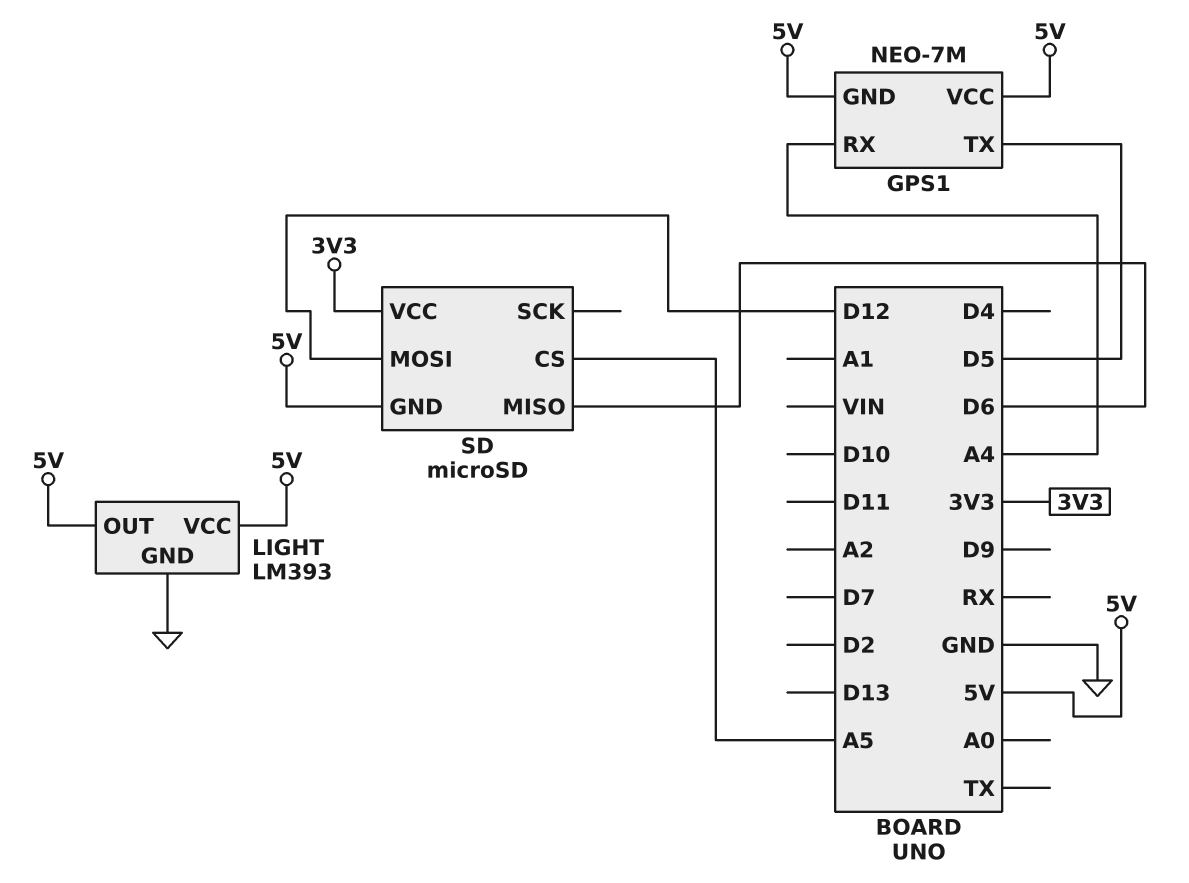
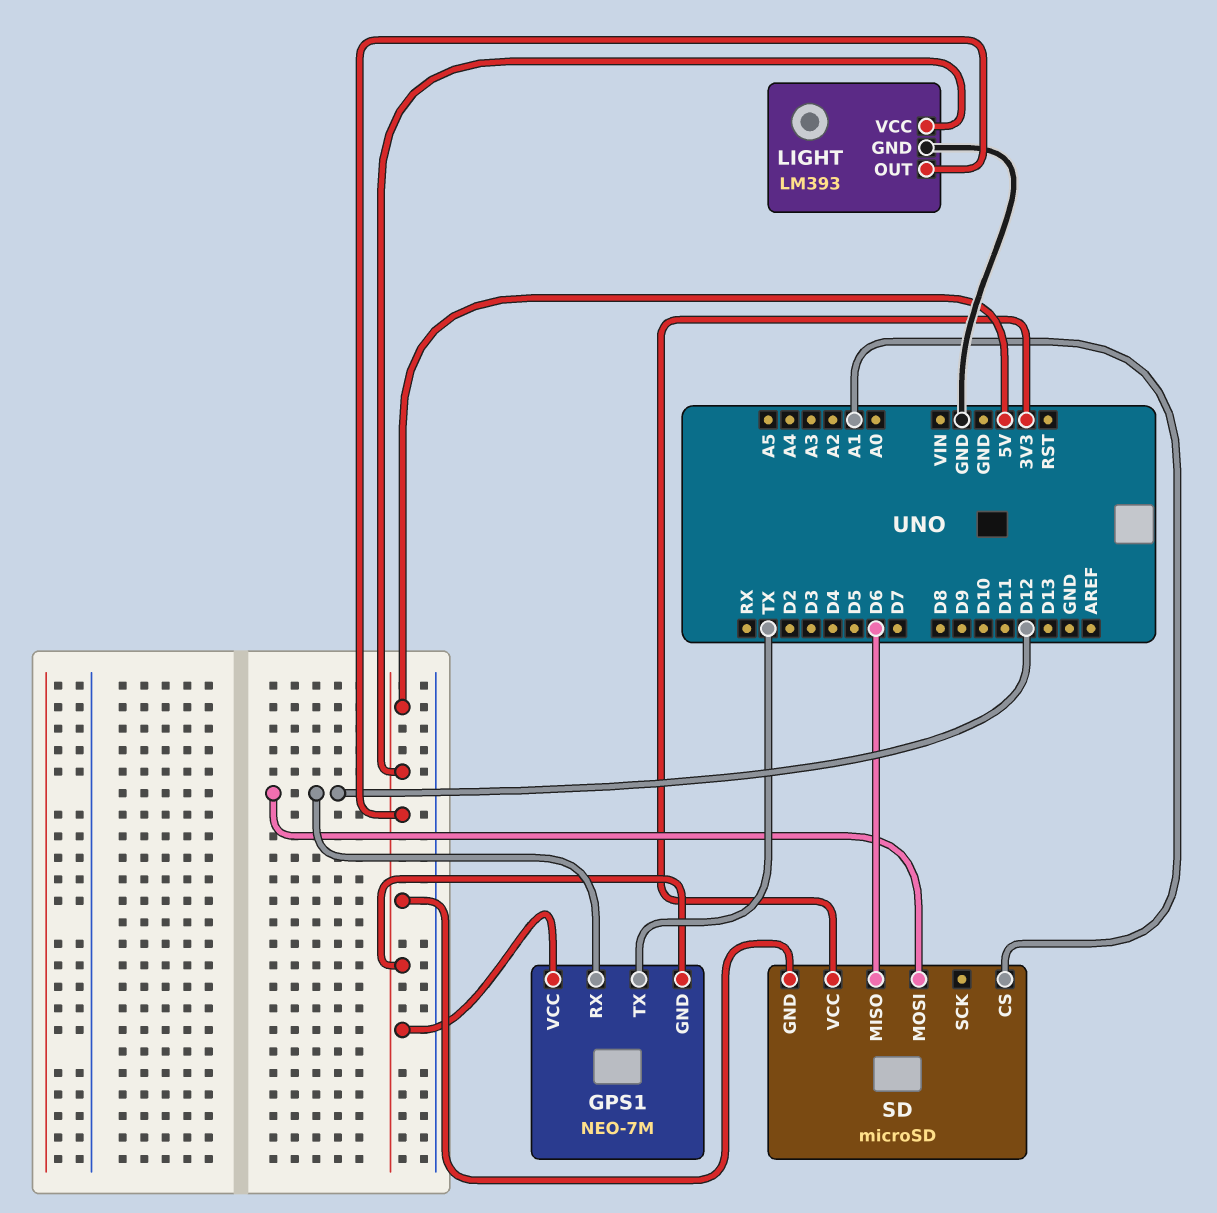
GPS1 pin RX: A4 -> D12
GPS1 pin TX: D5 -> TX
SD pin CS: A5 -> A1

